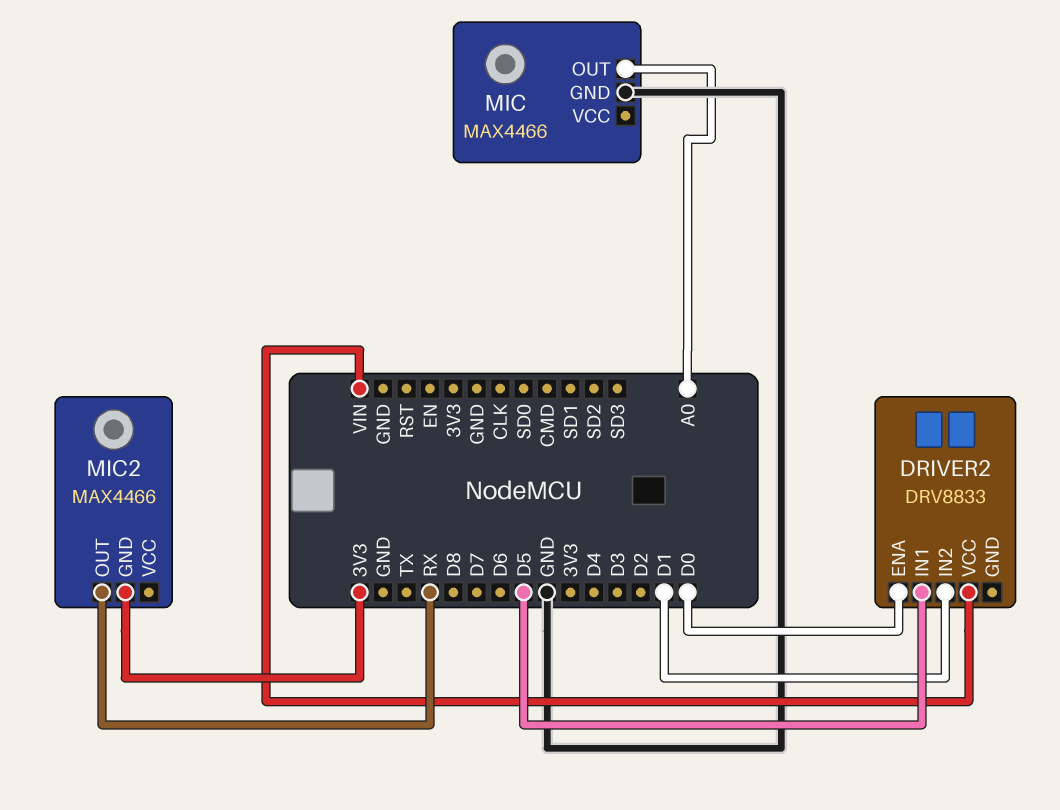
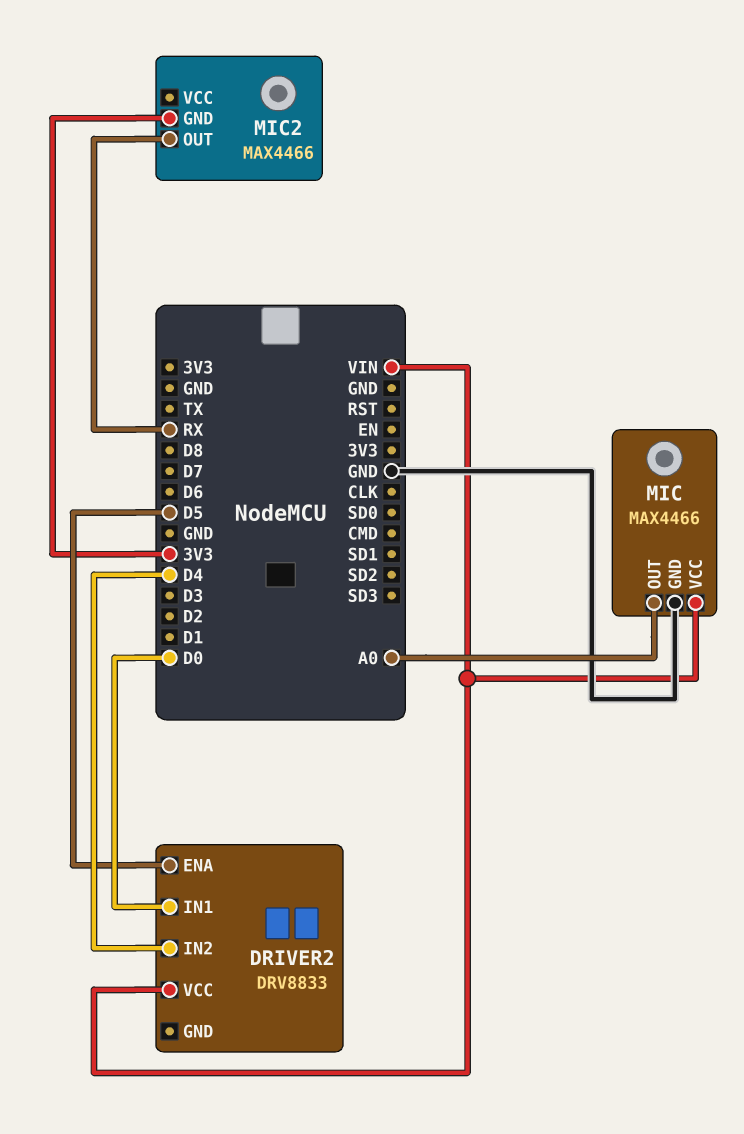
DRIVER2 pin ENA: D0 -> D5
DRIVER2 pin IN1: D5 -> D0
DRIVER2 pin IN2: D1 -> D4
MIC pin VCC: none -> VIN

